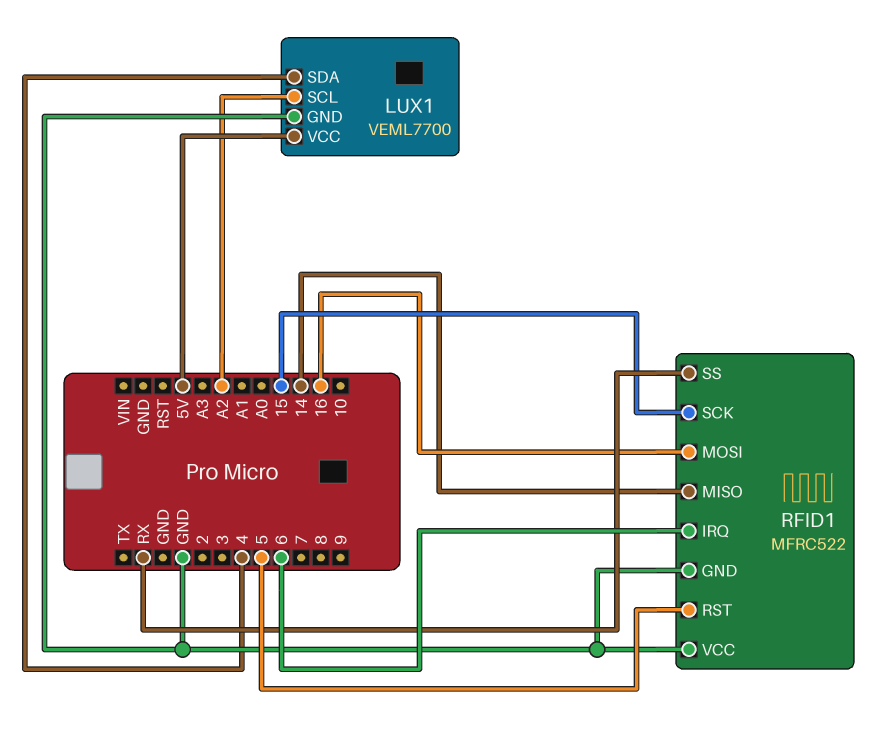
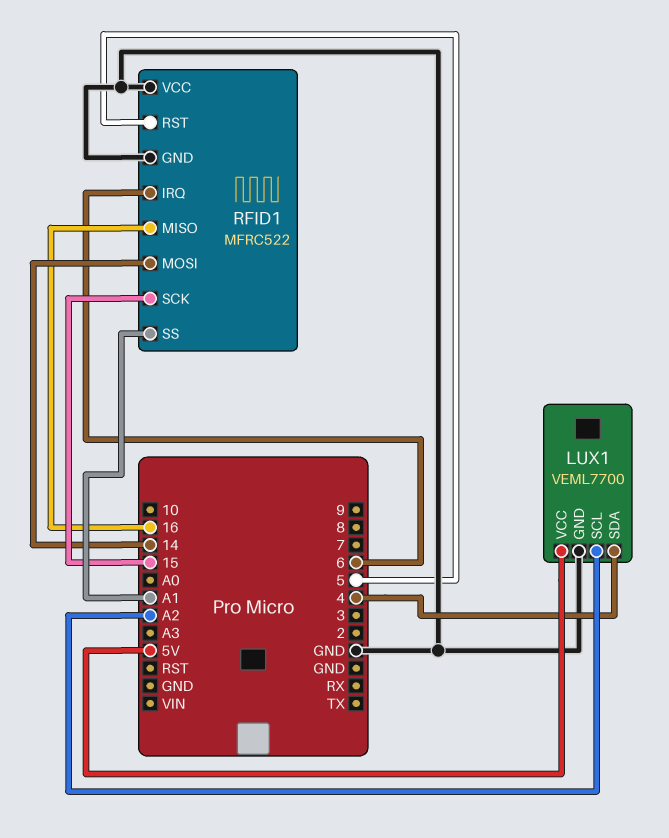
RFID1 pin MISO: 14 -> 16
RFID1 pin MOSI: 16 -> 14
RFID1 pin SS: RX -> A1

